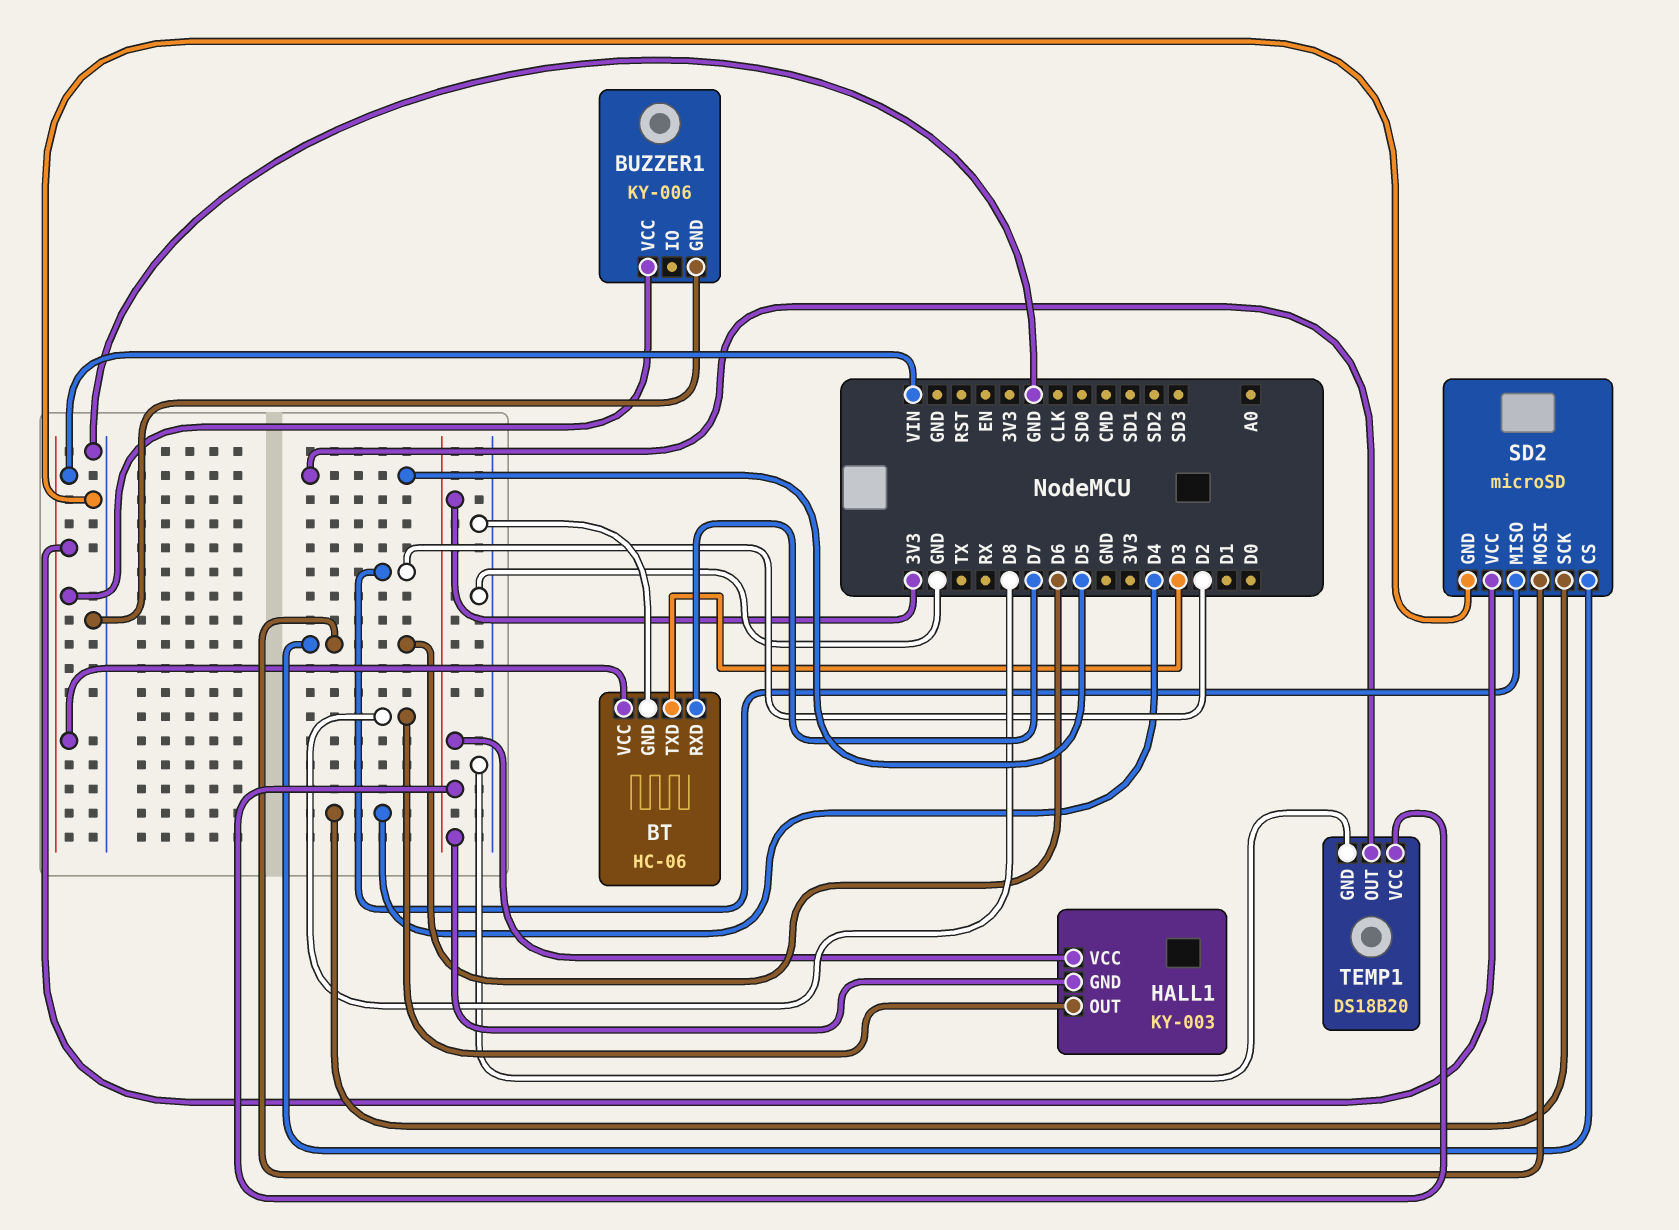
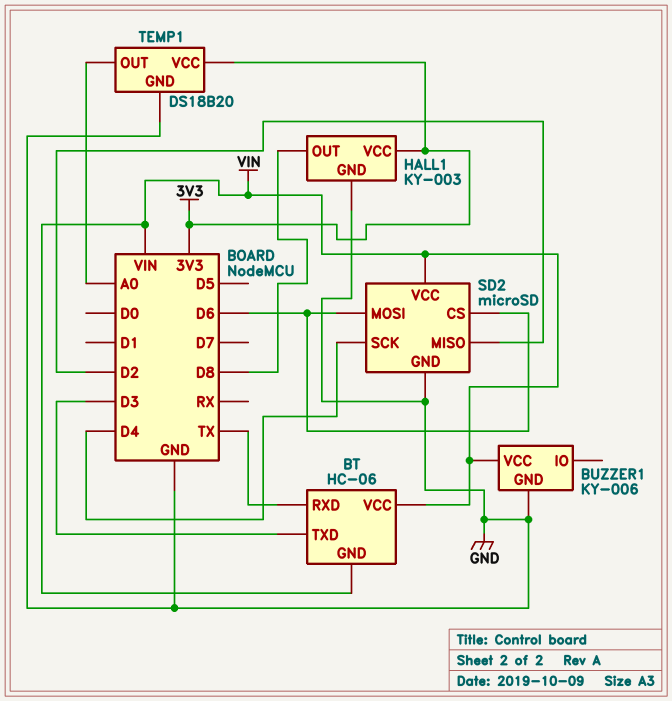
BT pin GND: GND -> VIN
BT pin RXD: D7 -> TX
HALL1 pin GND: 3V3 -> GND
TEMP1 pin OUT: D5 -> A0

